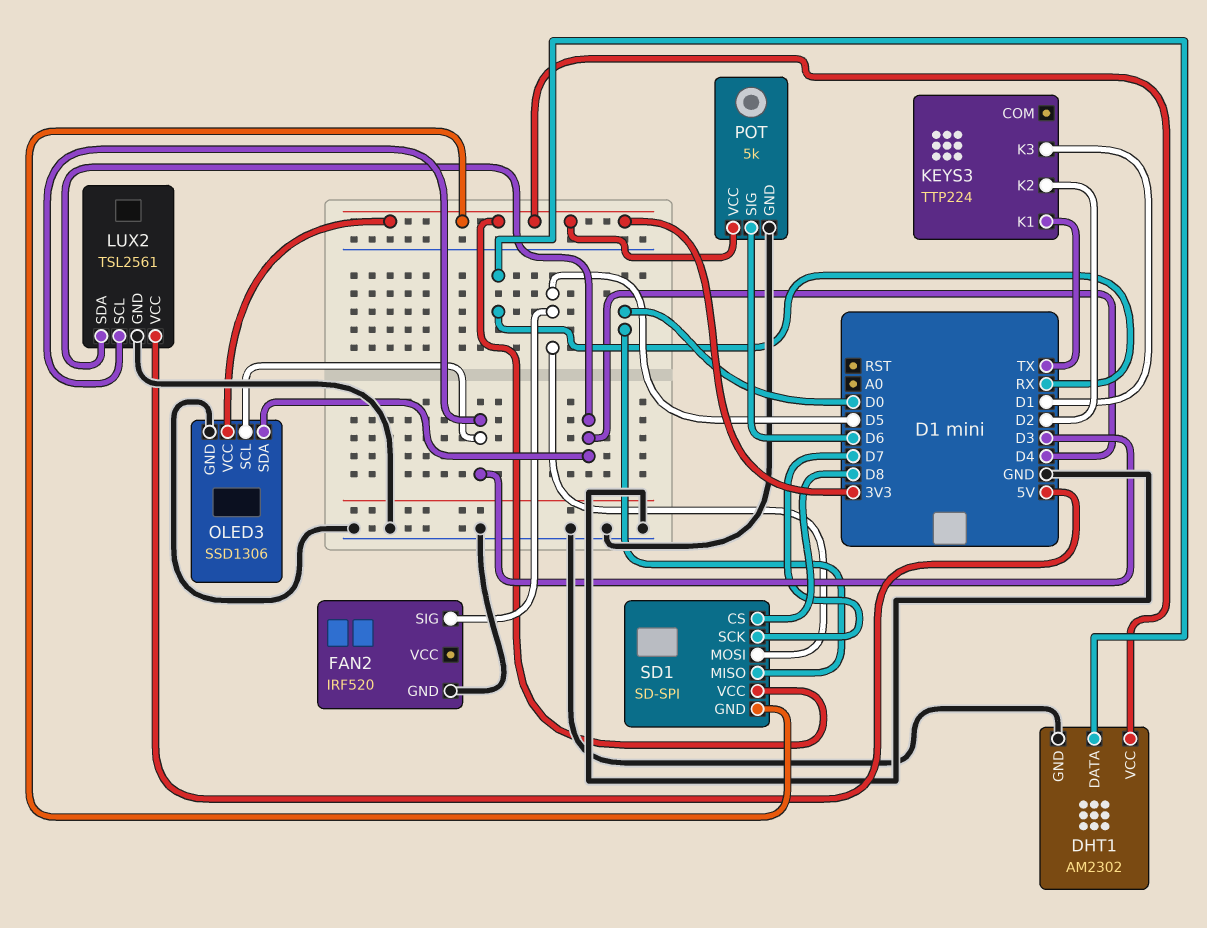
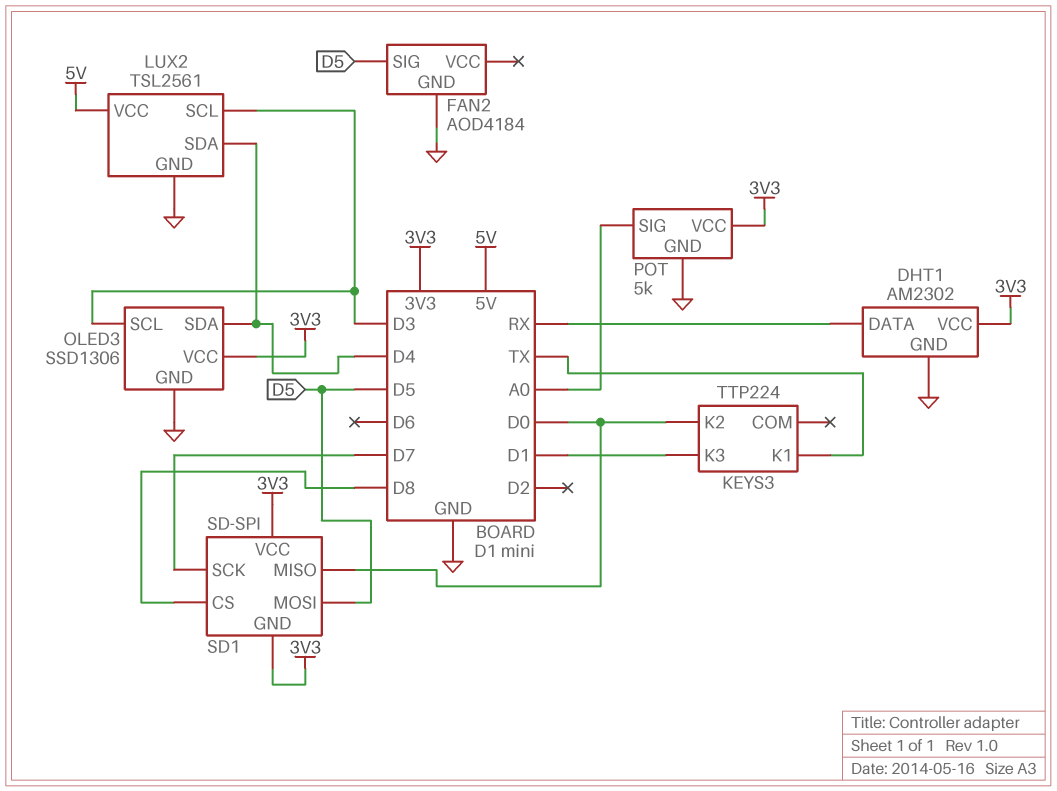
FAN2: IRF520 -> AOD4184
KEYS3 pin K2: D2 -> D0
POT pin SIG: D6 -> A0

